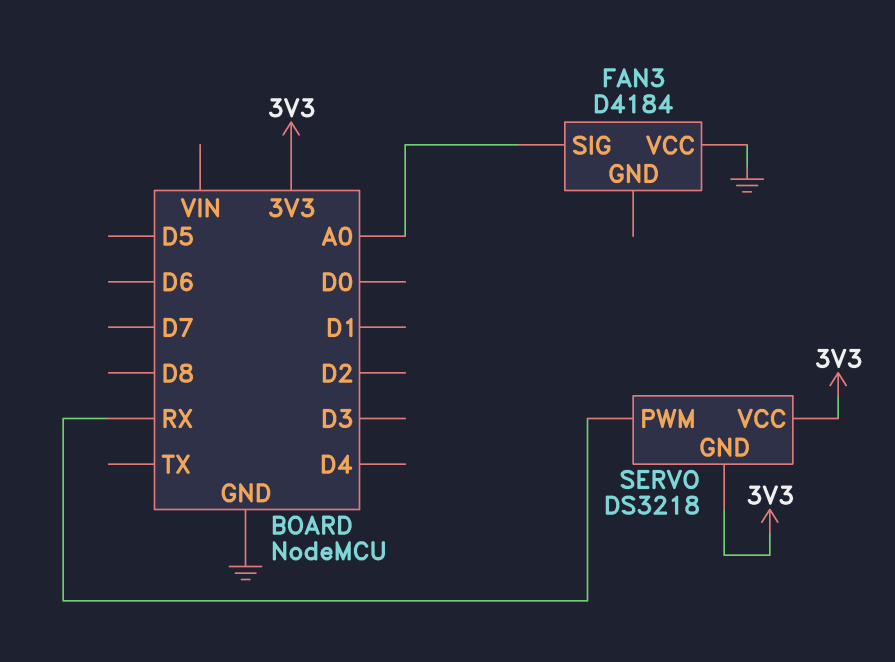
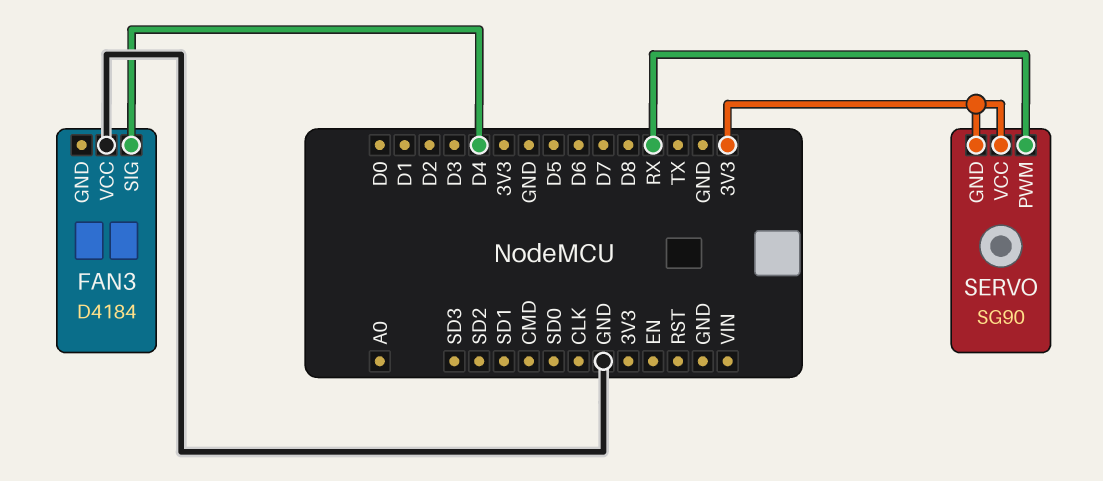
FAN3 pin SIG: A0 -> D4
SERVO: DS3218 -> SG90

